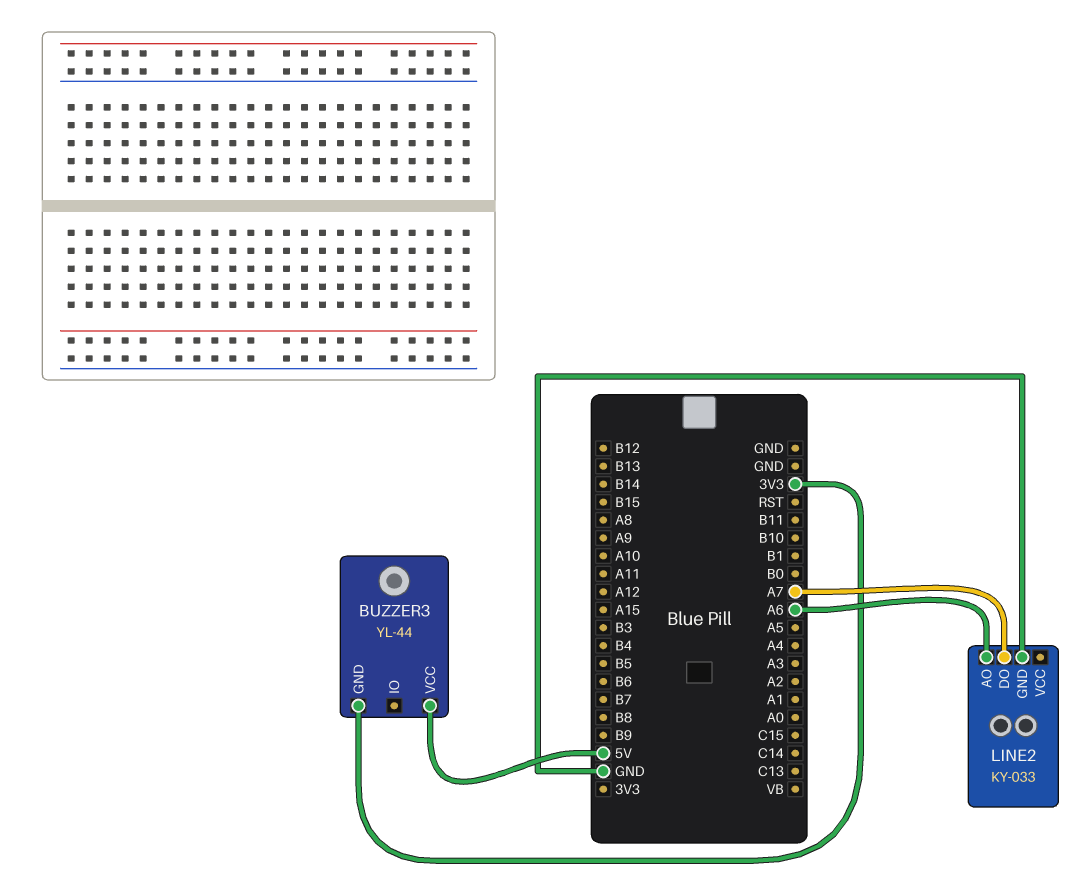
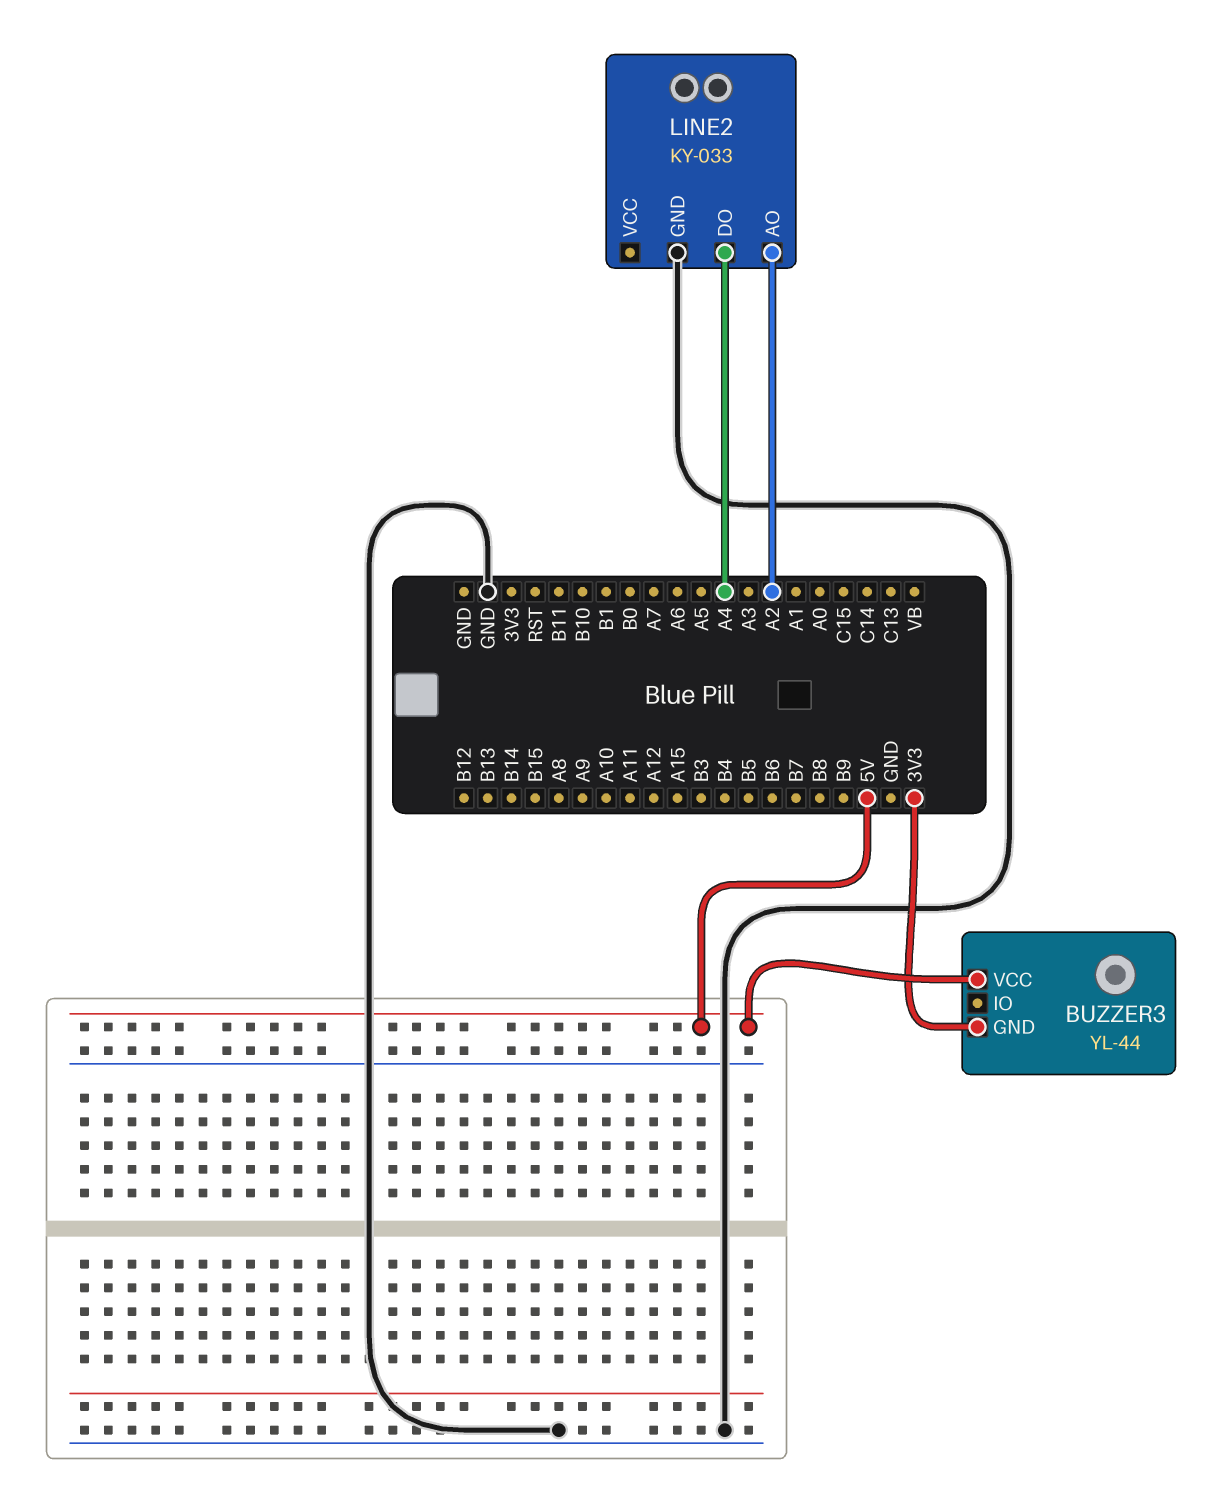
LINE2 pin AO: A6 -> A2
LINE2 pin DO: A7 -> A4

